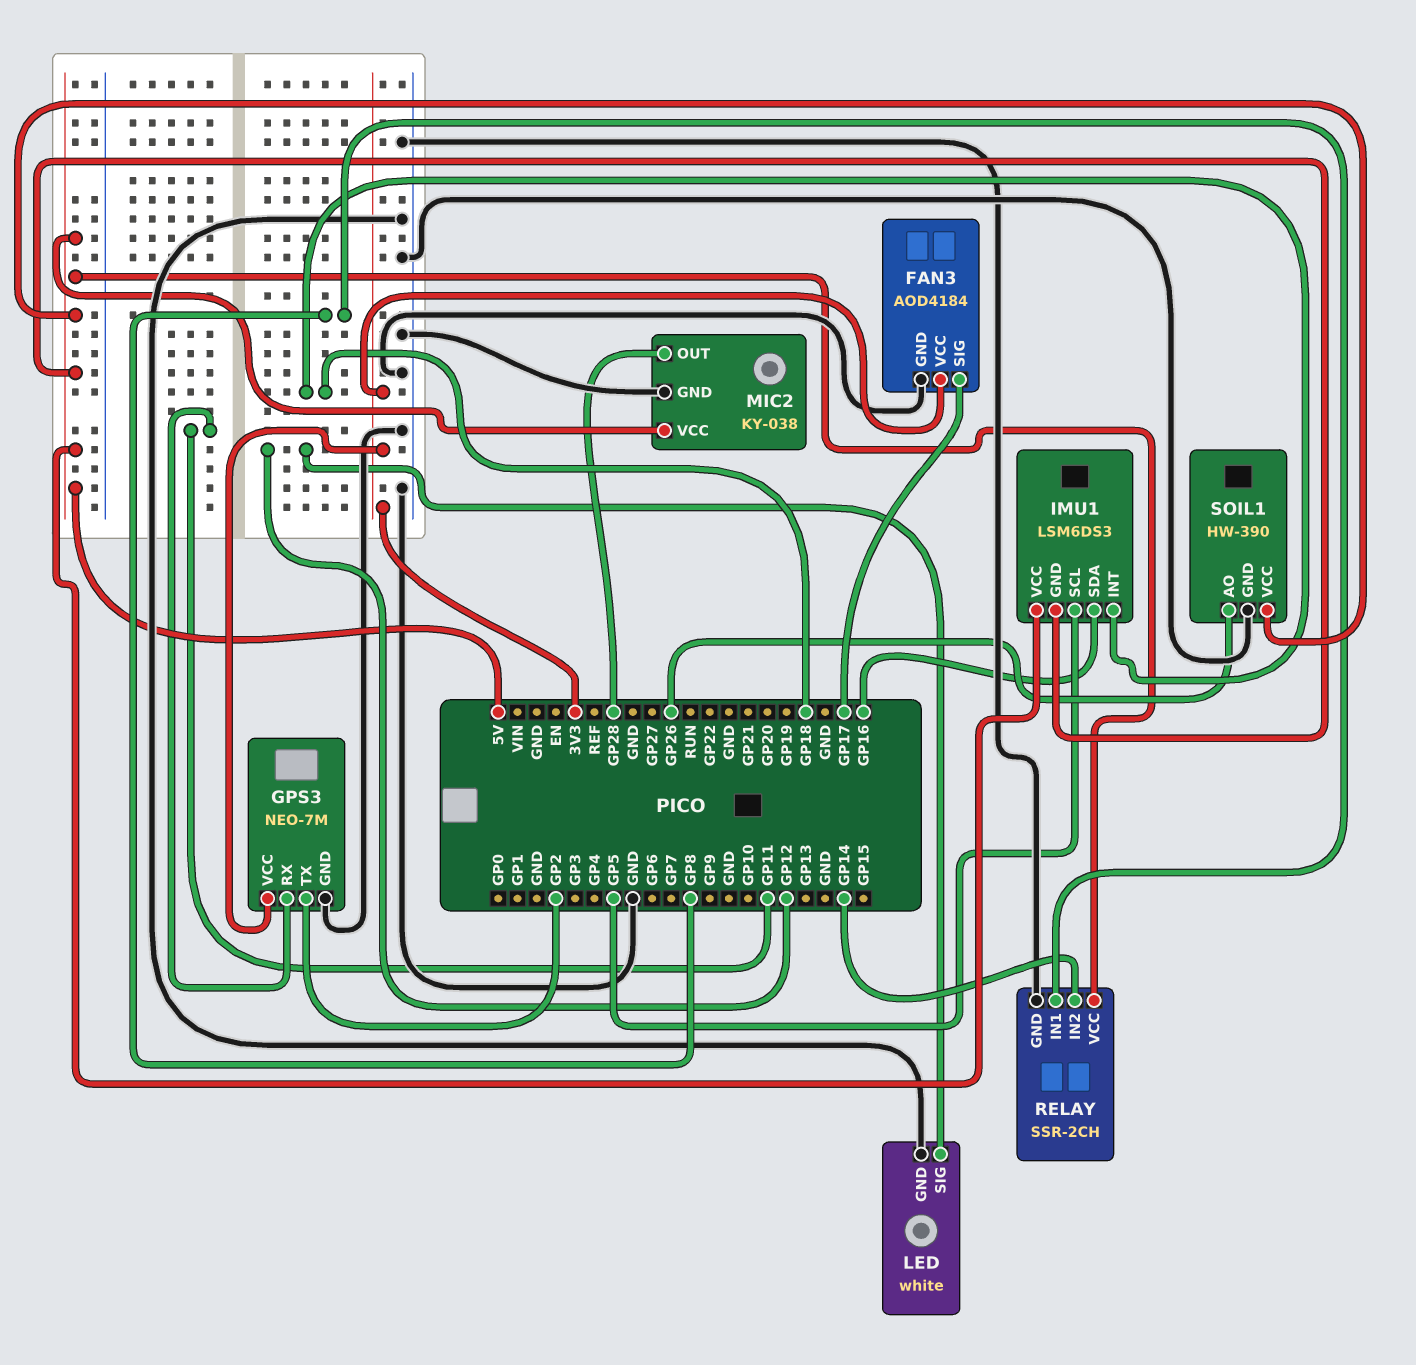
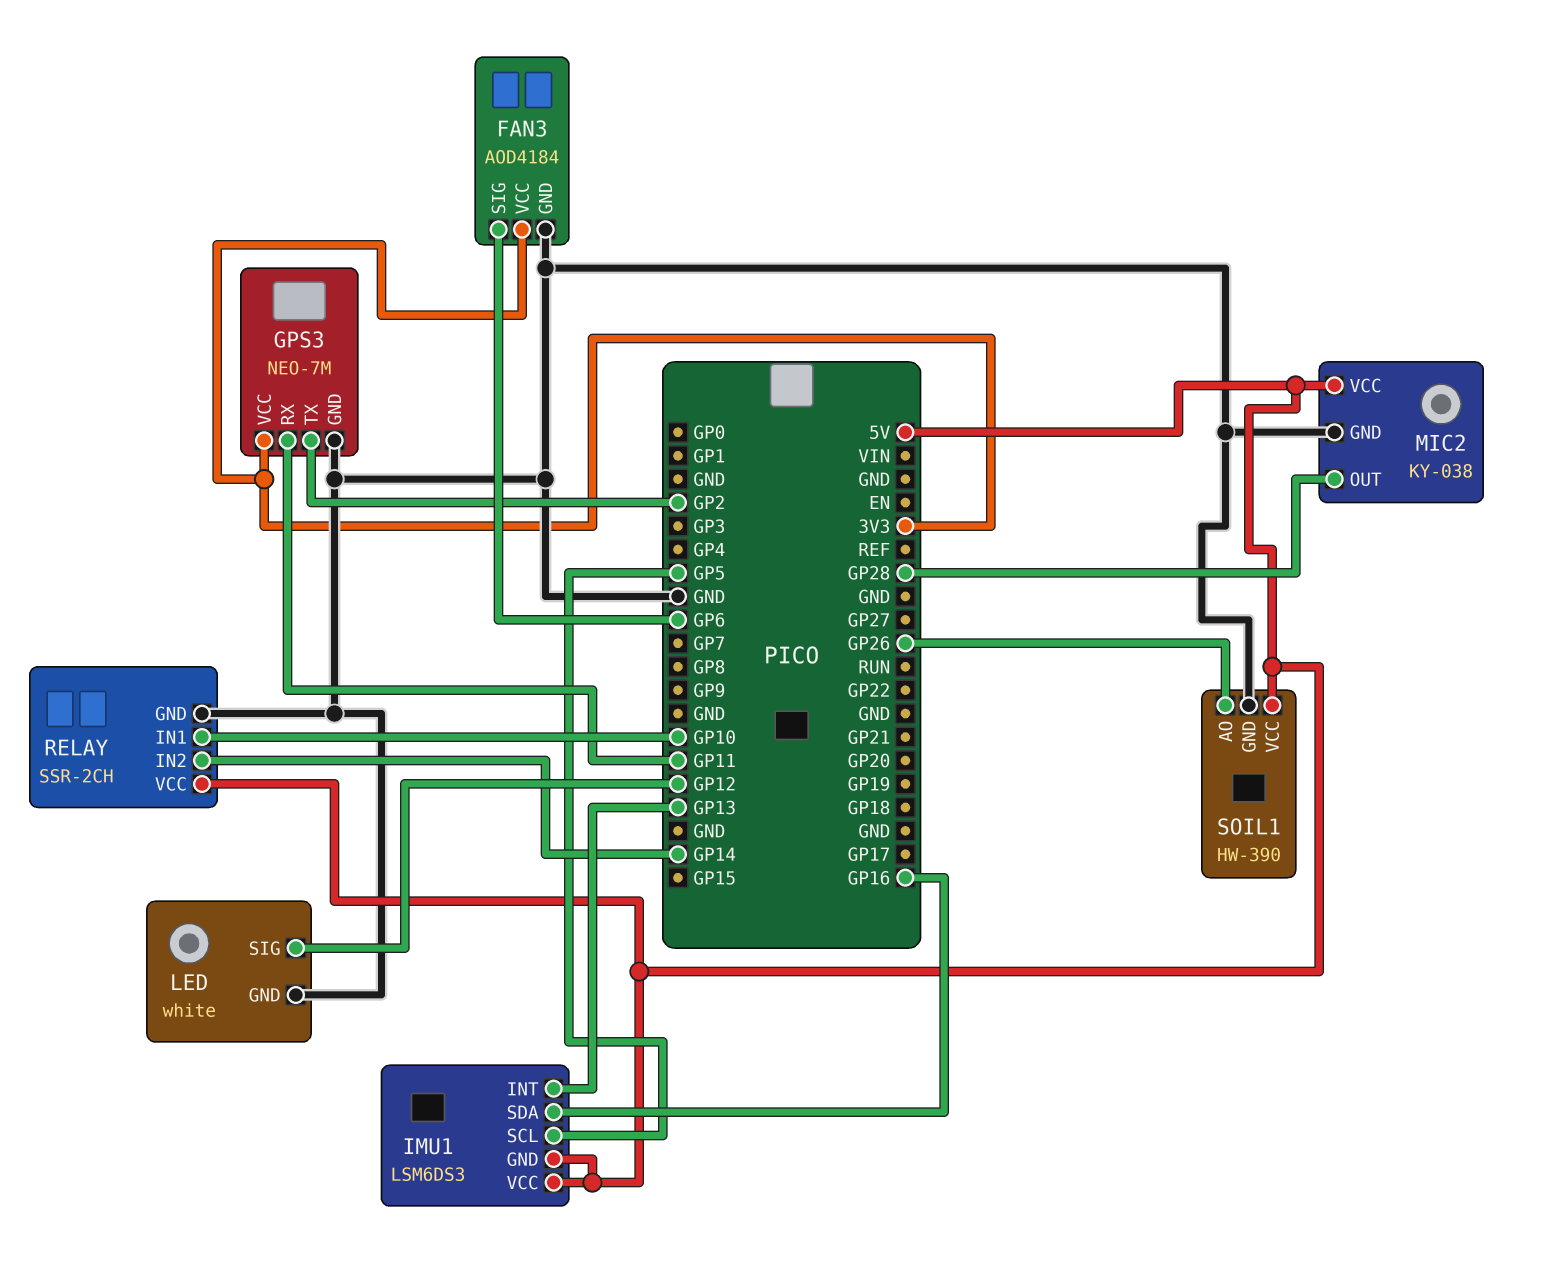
FAN3 pin SIG: GP17 -> GP6
IMU1 pin INT: GP18 -> GP13
RELAY pin IN1: GP8 -> GP10

